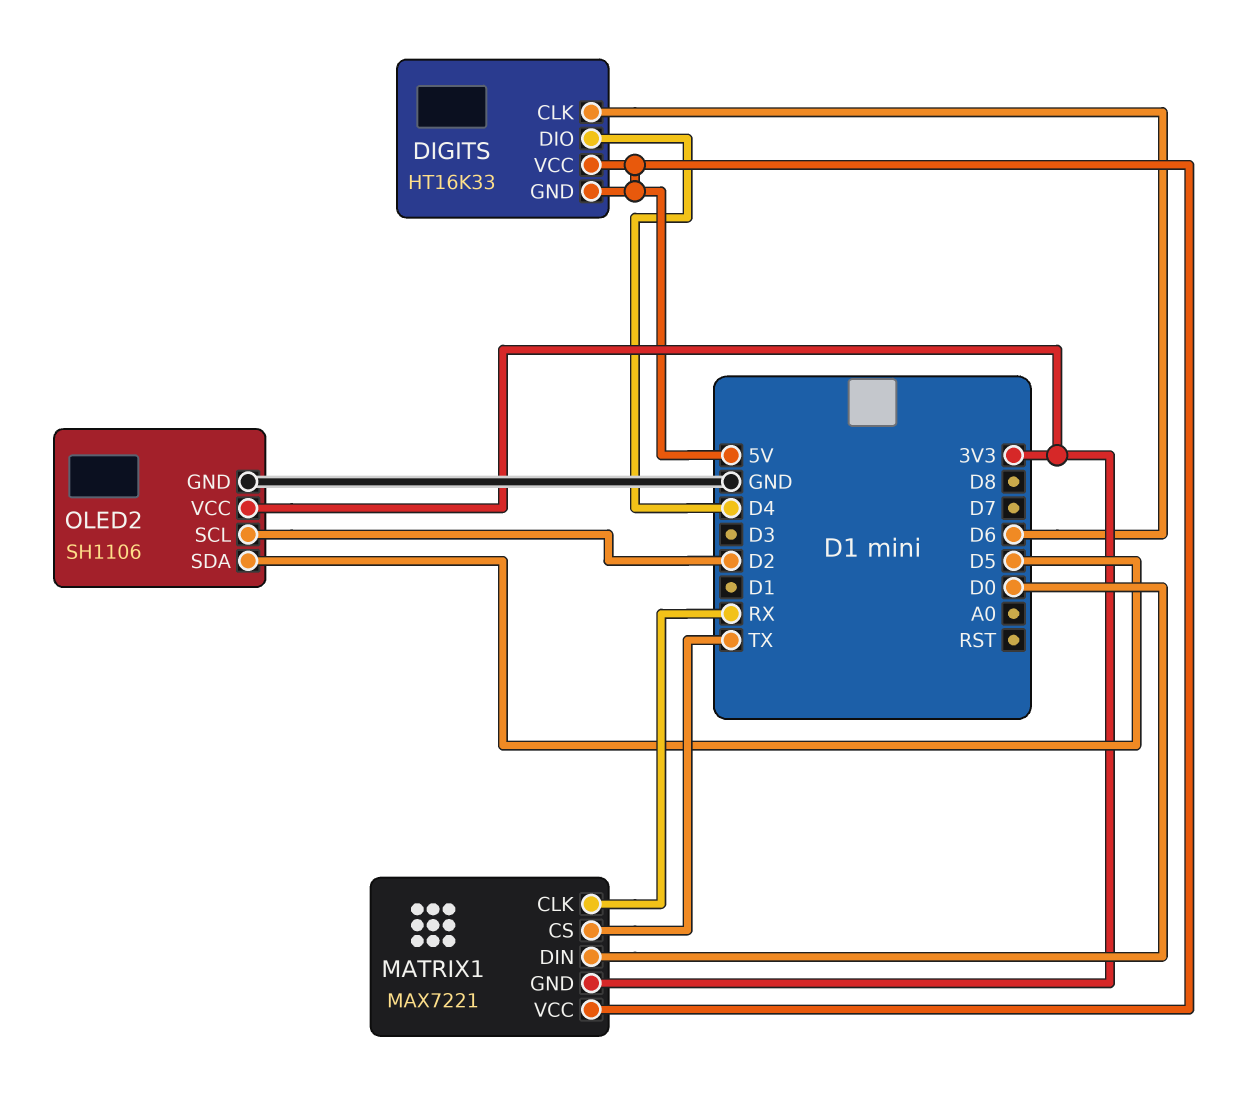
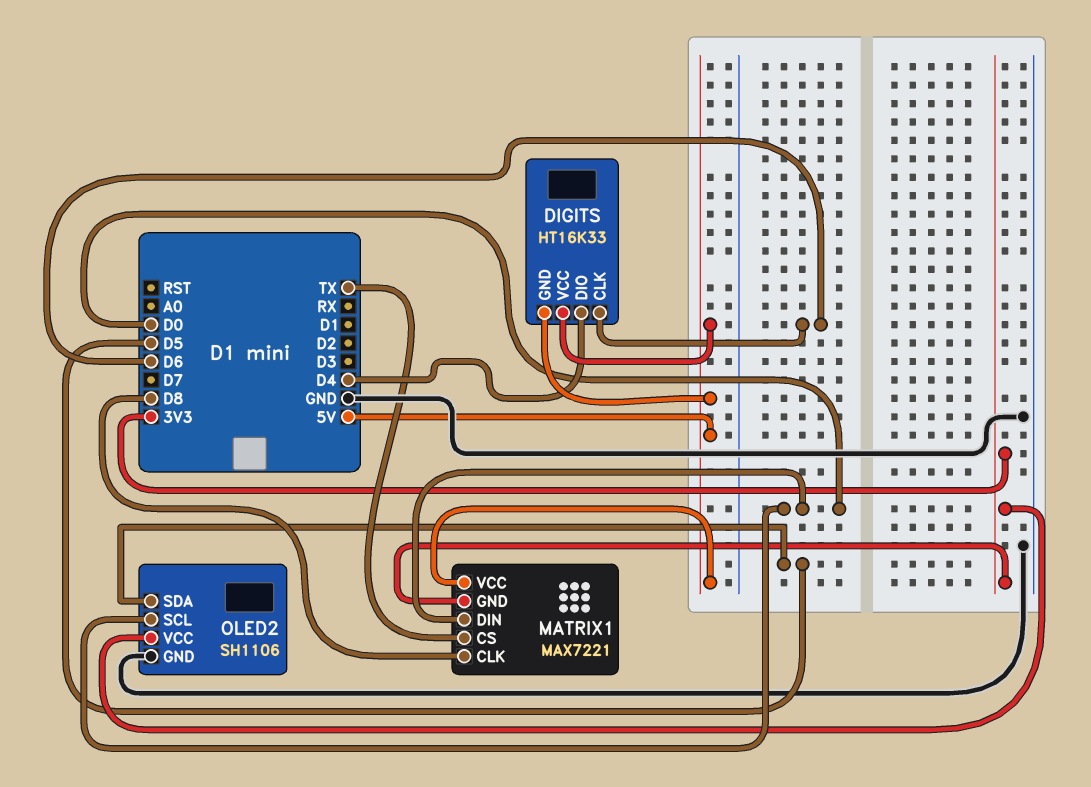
MATRIX1 pin CLK: RX -> D8
OLED2 pin SCL: D2 -> D0

